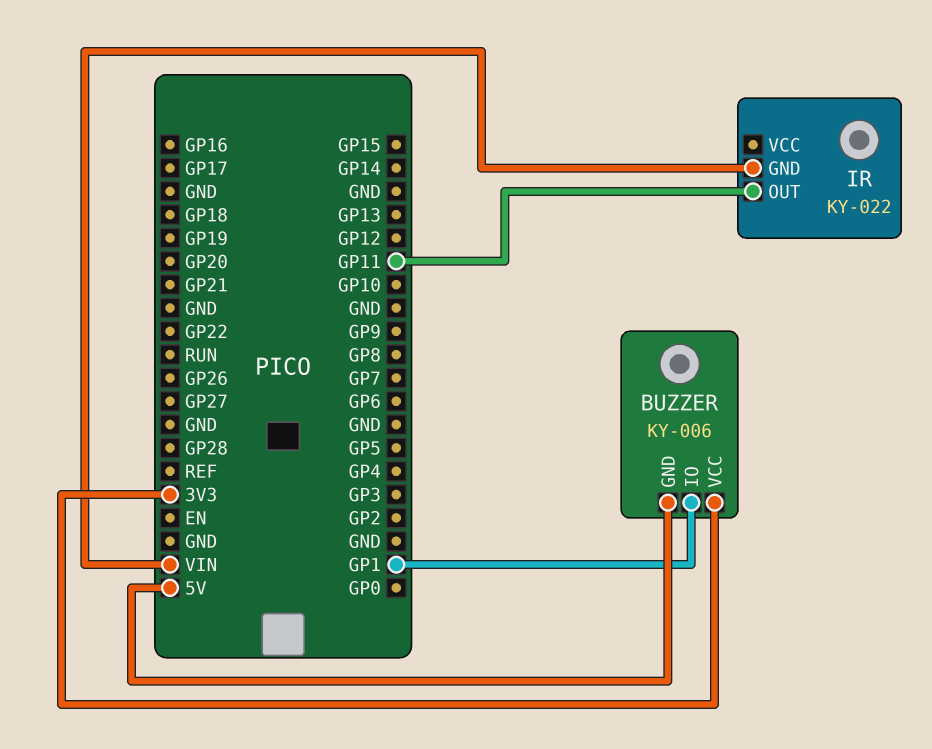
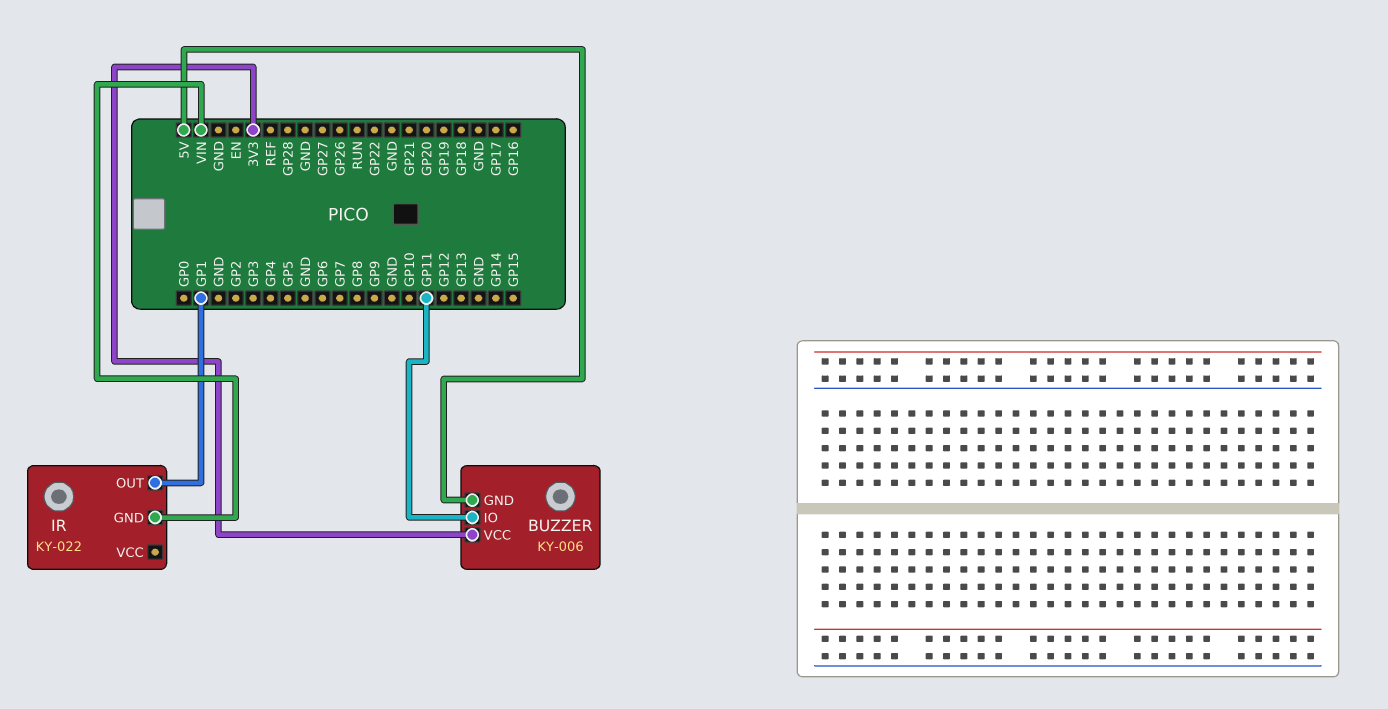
BUZZER pin IO: GP1 -> GP11
IR pin OUT: GP11 -> GP1

